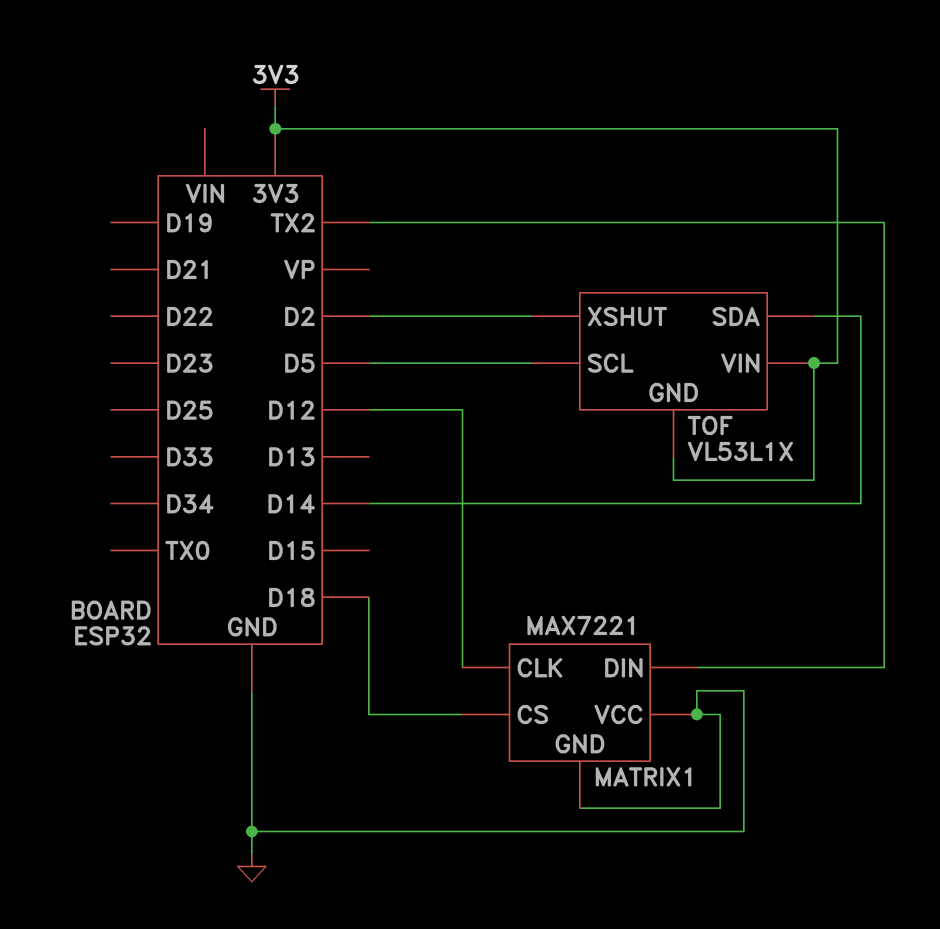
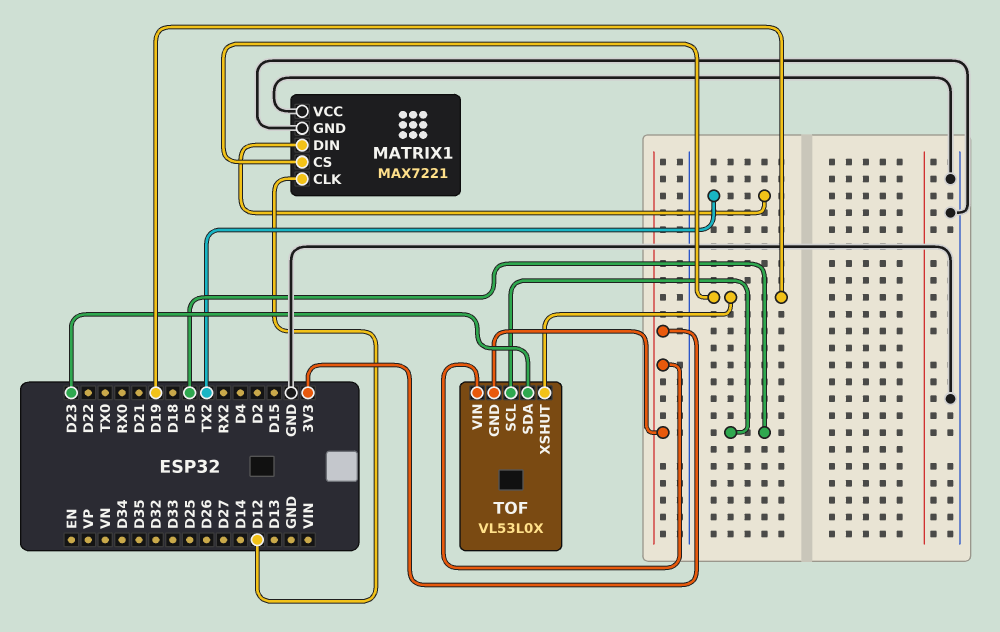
MATRIX1 pin CS: D18 -> D19
TOF: VL53L1X -> VL53L0X
TOF pin SDA: D14 -> D23
TOF pin XSHUT: D2 -> D19

